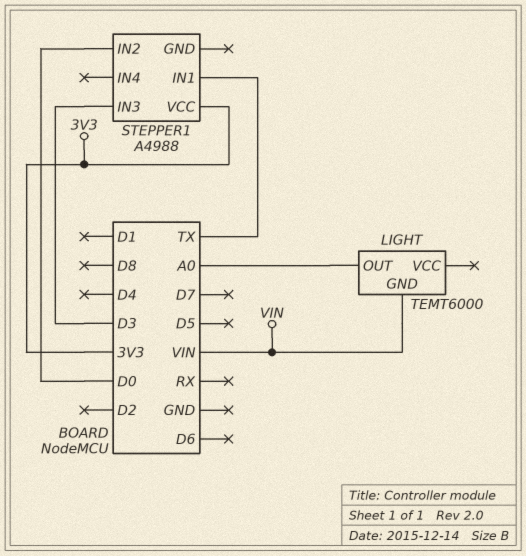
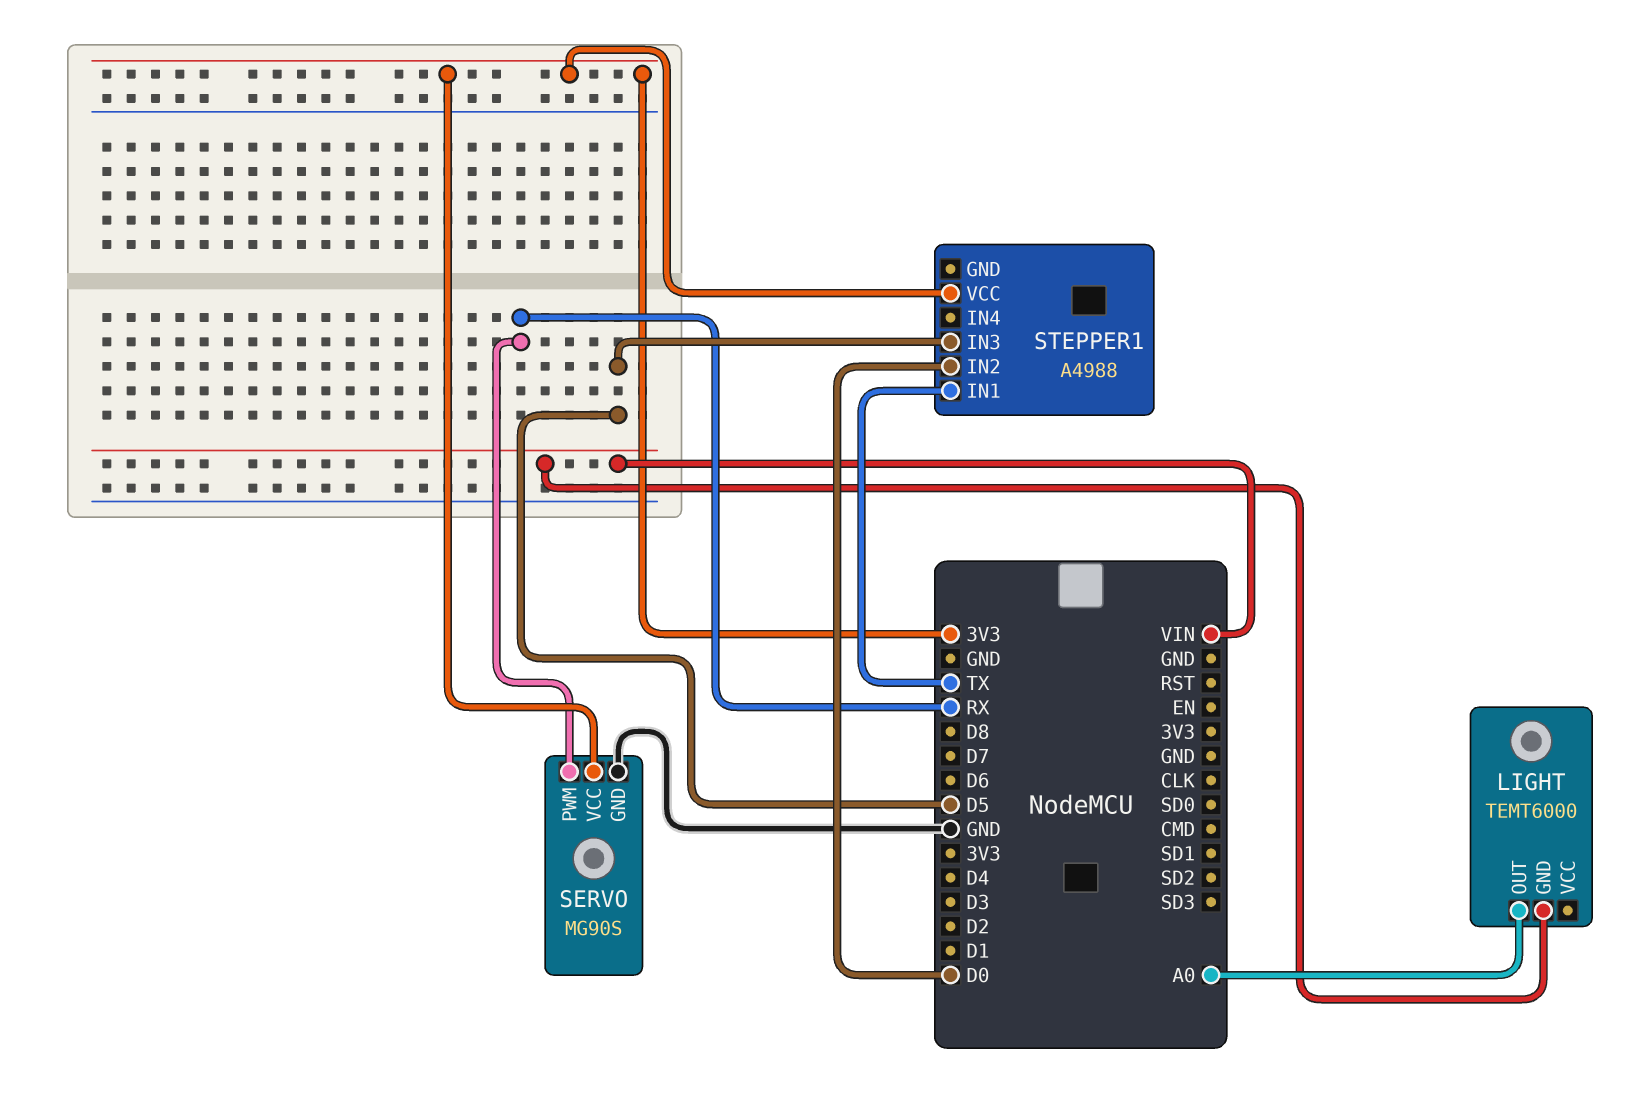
SERVO: none -> MG90S
SERVO pin GND: none -> GND
SERVO pin PWM: none -> RX
SERVO pin VCC: none -> 3V3
STEPPER1 pin IN3: D3 -> D5

